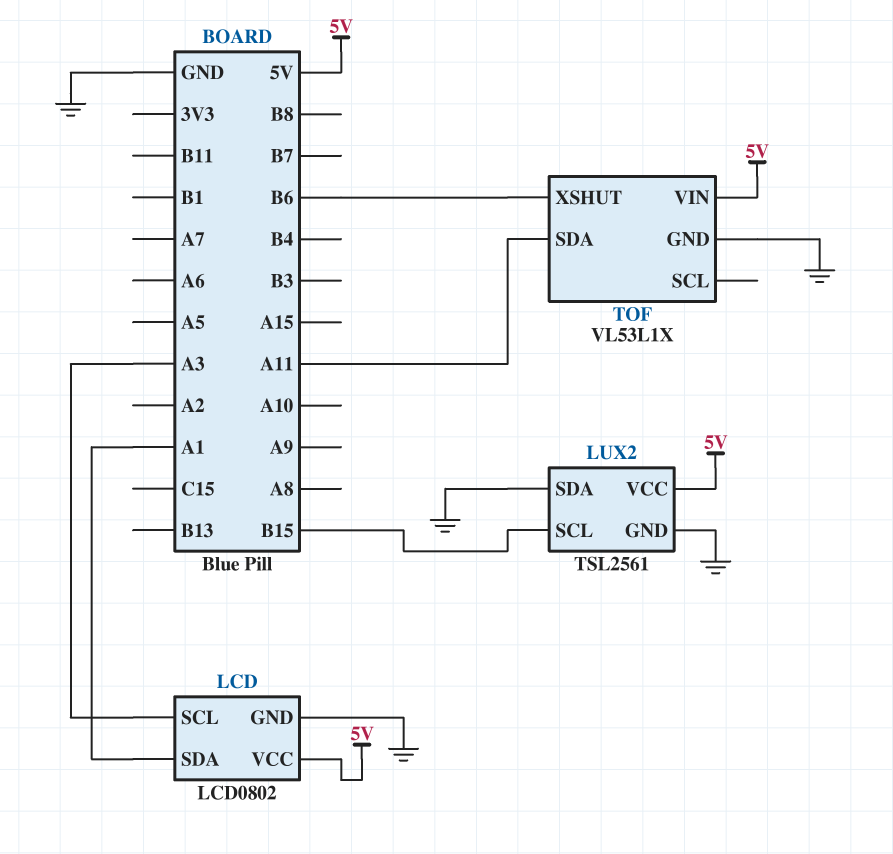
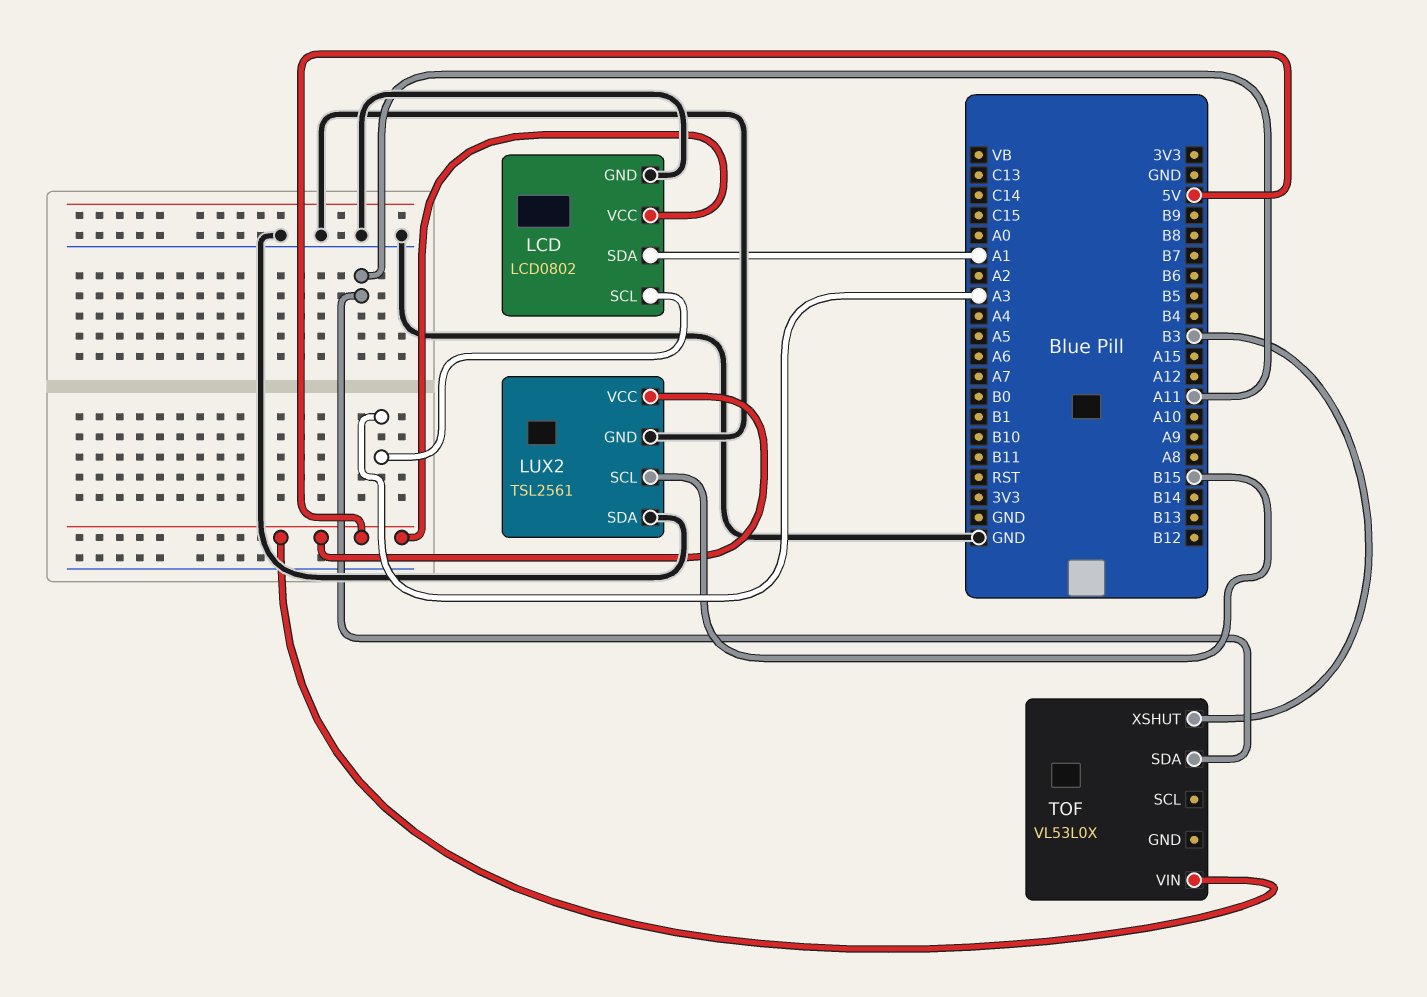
TOF: VL53L1X -> VL53L0X
TOF pin GND: GND -> none
TOF pin XSHUT: B6 -> B3

